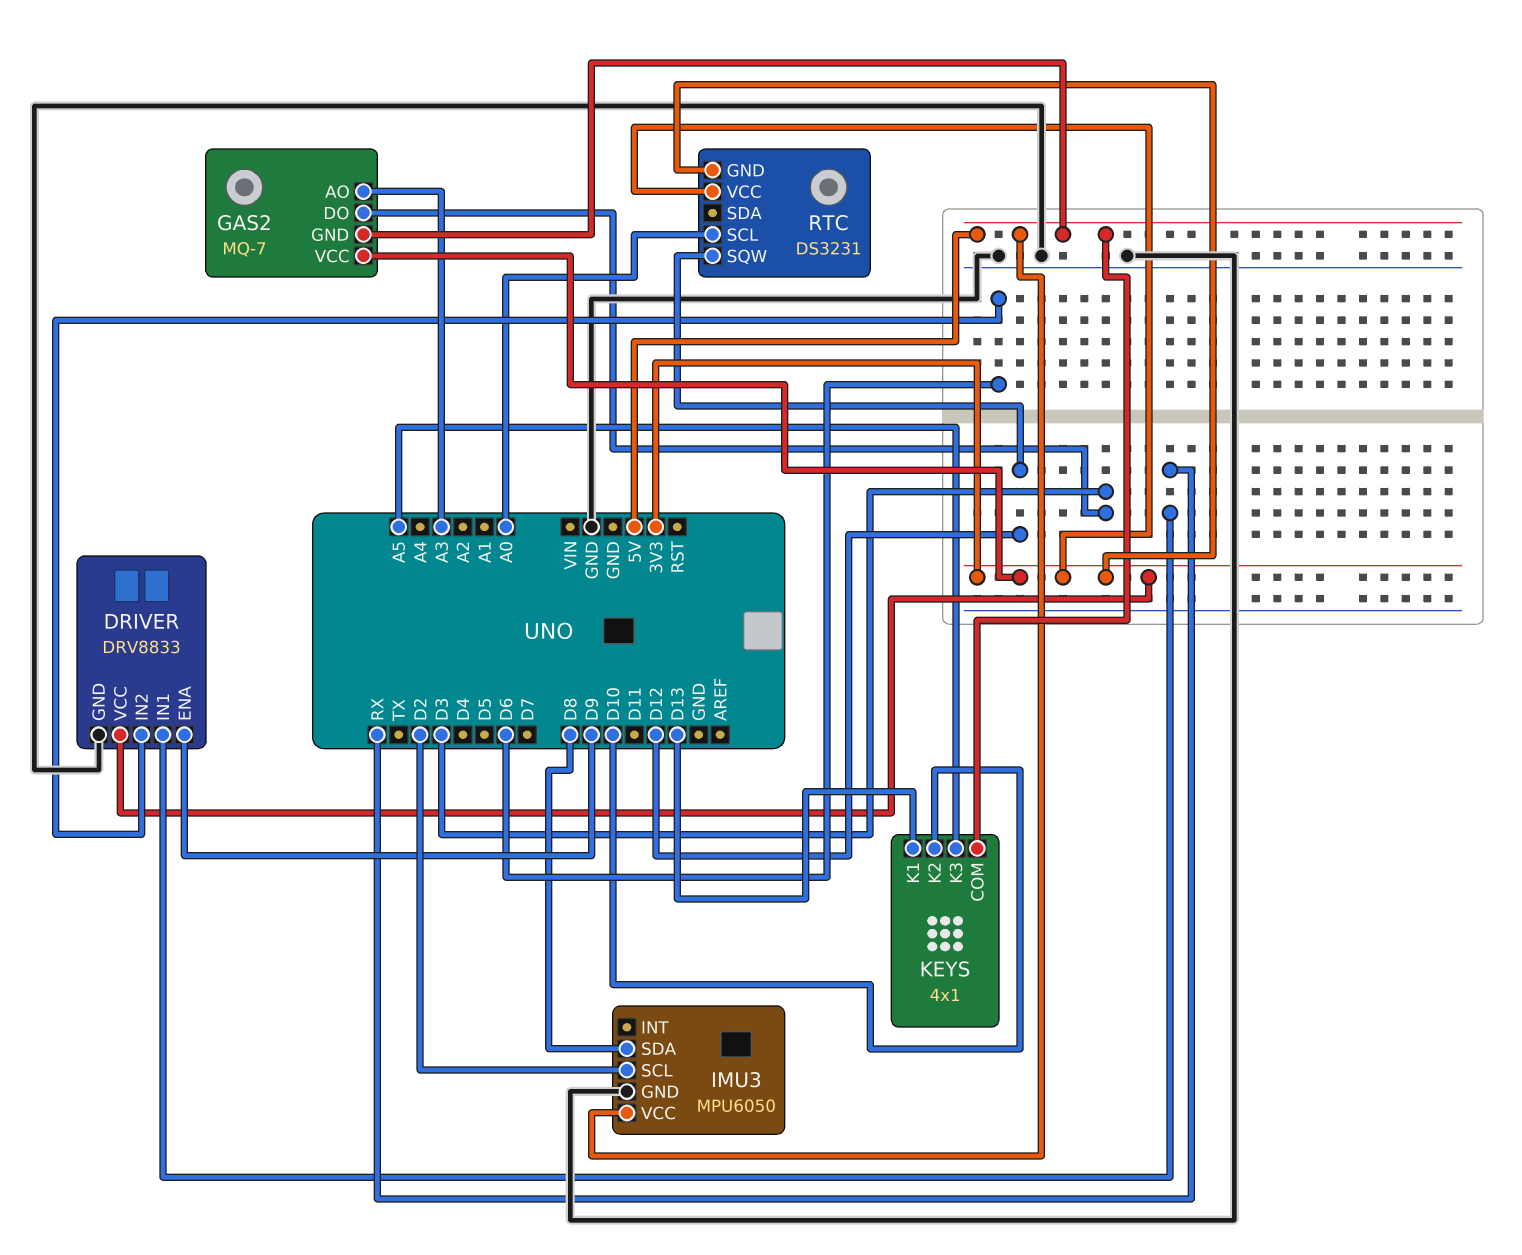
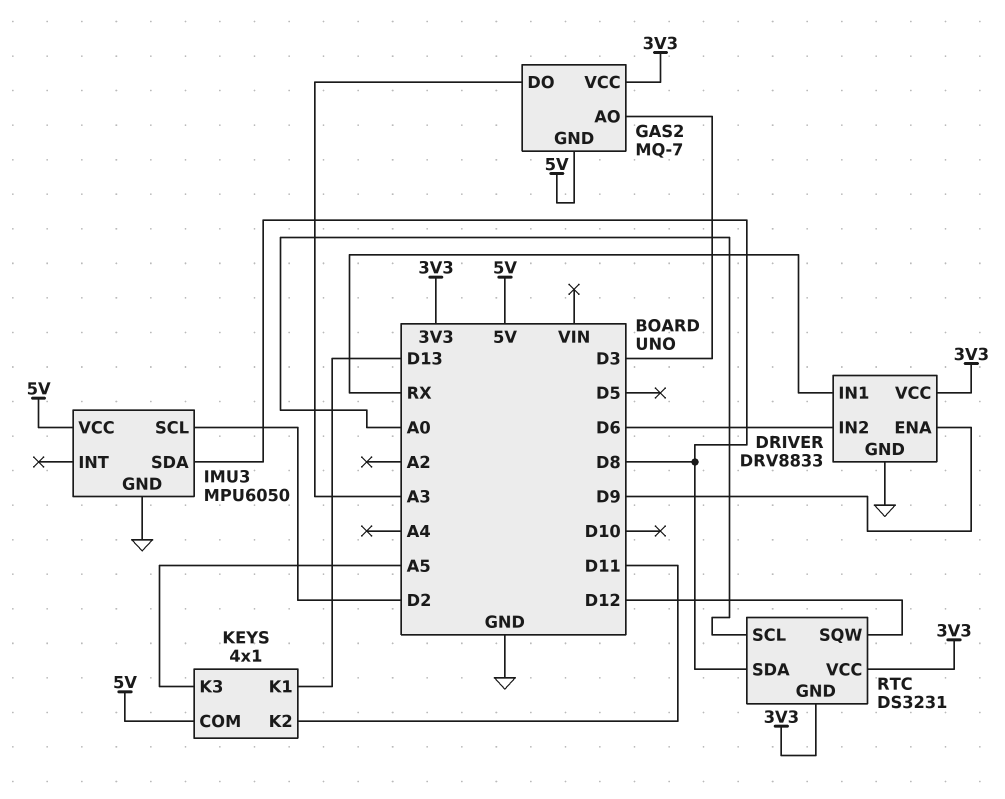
GAS2 pin AO: A3 -> D3
GAS2 pin DO: D3 -> A3
KEYS pin K2: D10 -> D11
RTC pin SDA: none -> D8

